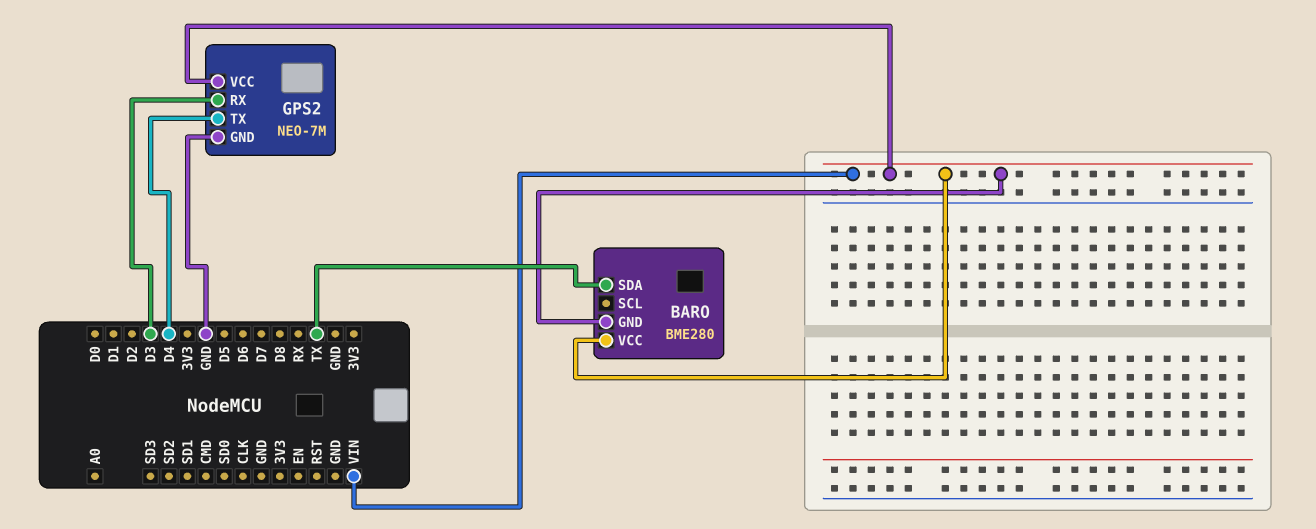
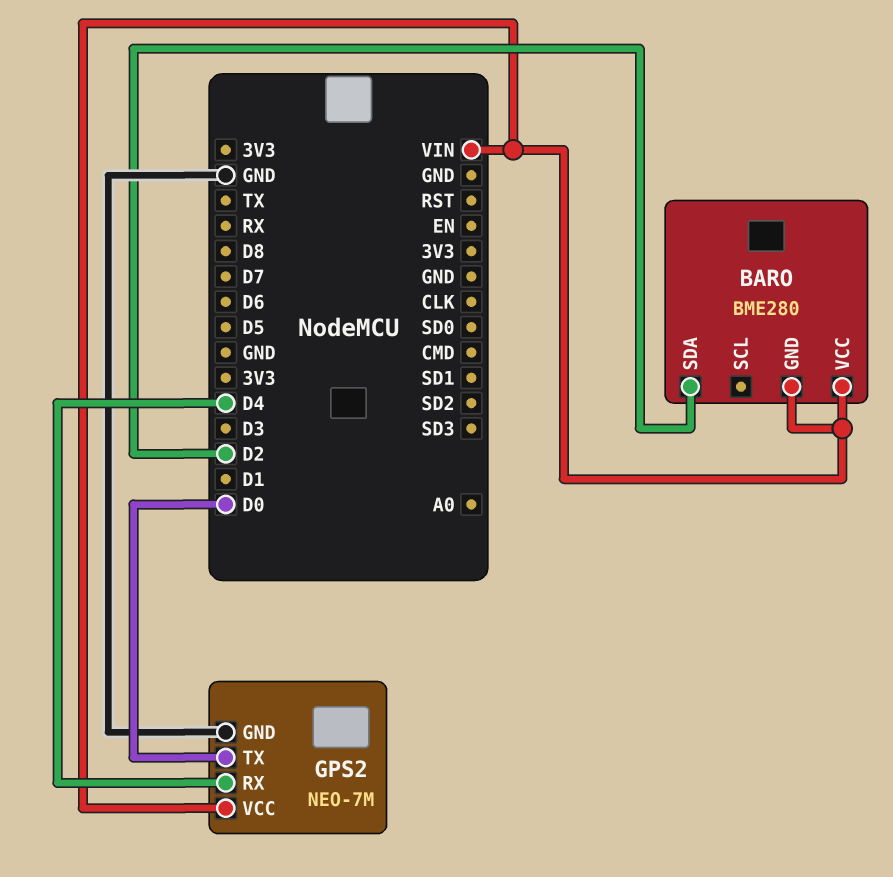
BARO pin SDA: TX -> D2
GPS2 pin RX: D3 -> D4
GPS2 pin TX: D4 -> D0

